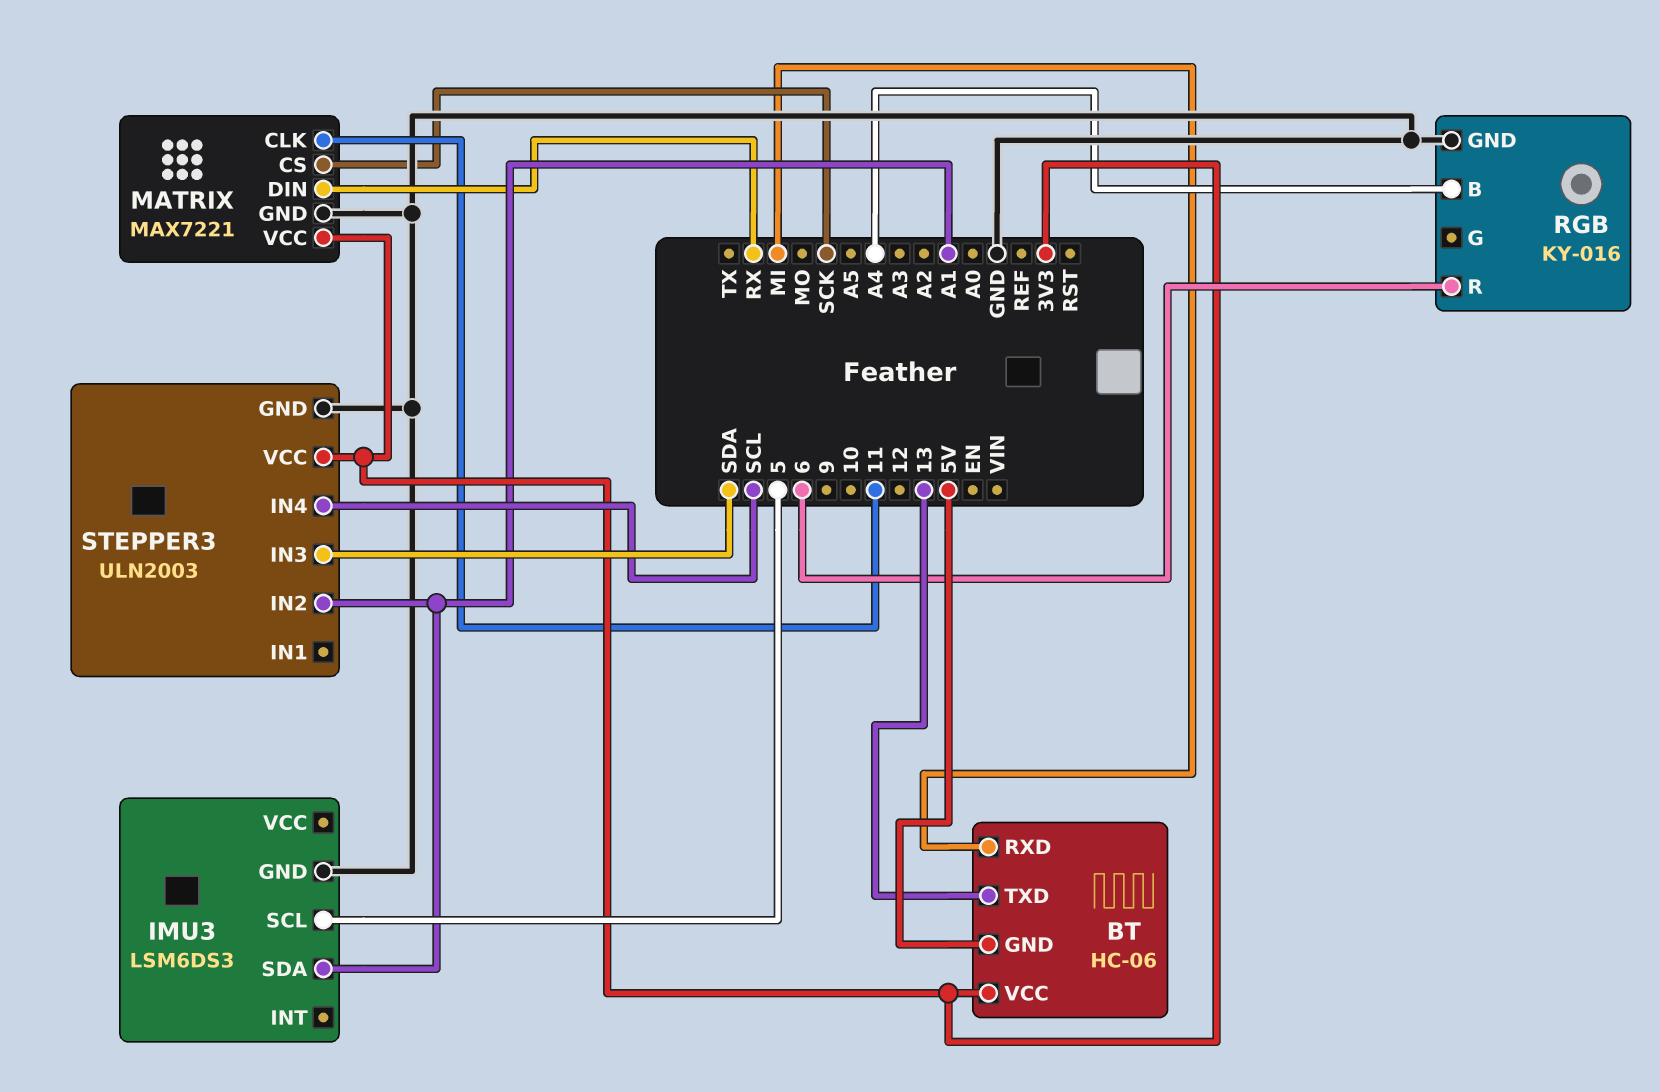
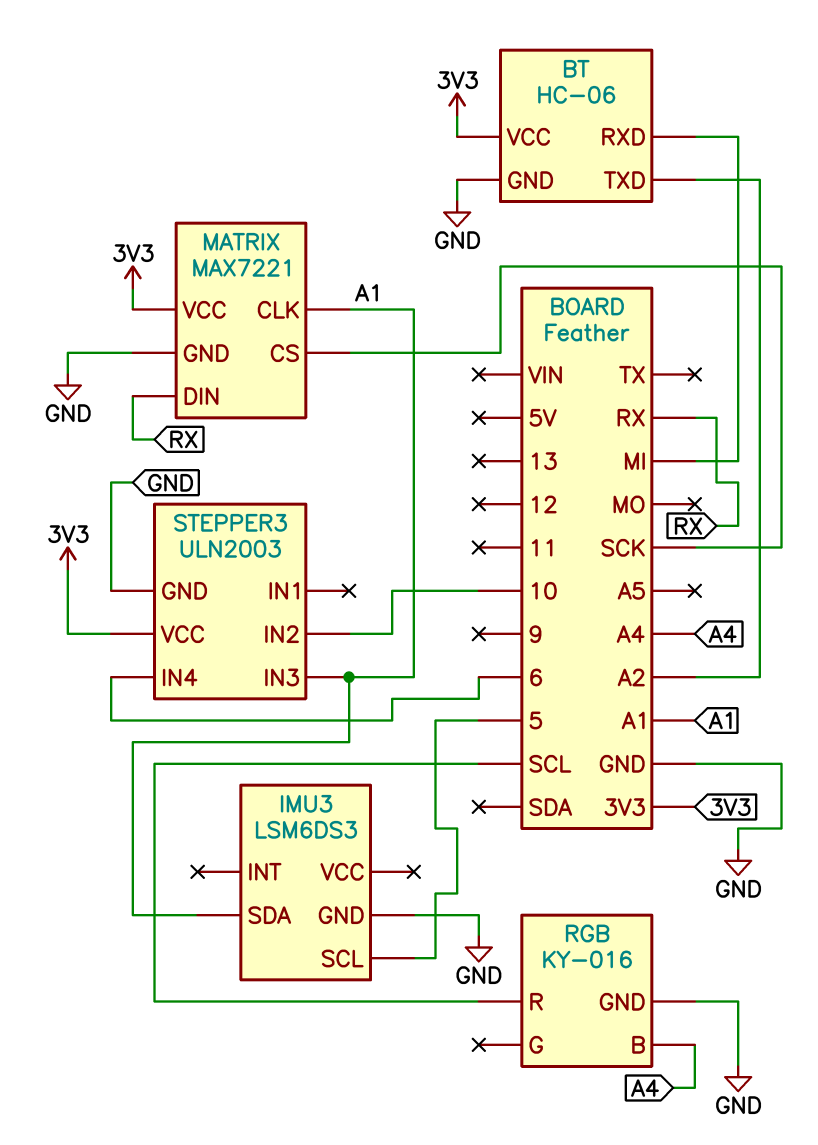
BT pin GND: 5V -> GND
BT pin TXD: 13 -> A2
MATRIX pin CLK: 11 -> A1
RGB pin R: 6 -> SCL
STEPPER3 pin IN2: A1 -> 10
STEPPER3 pin IN3: SDA -> A1
STEPPER3 pin IN4: SCL -> 6

